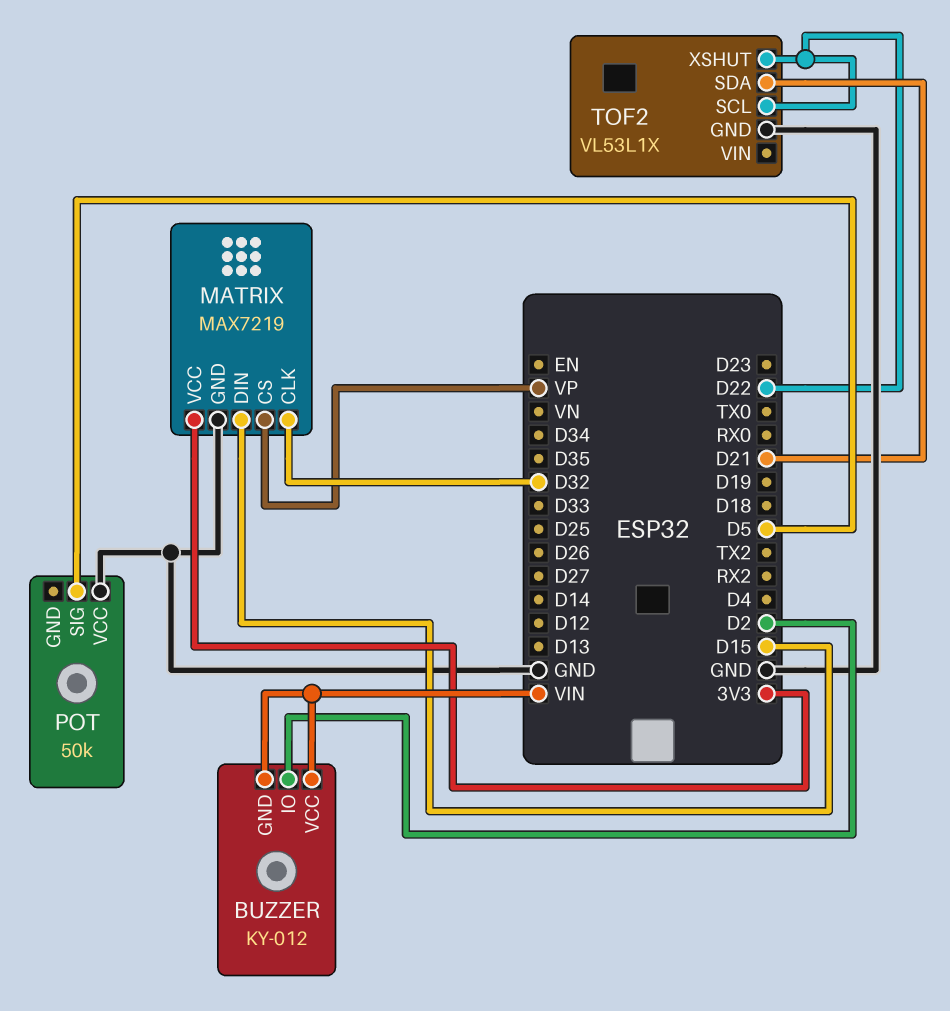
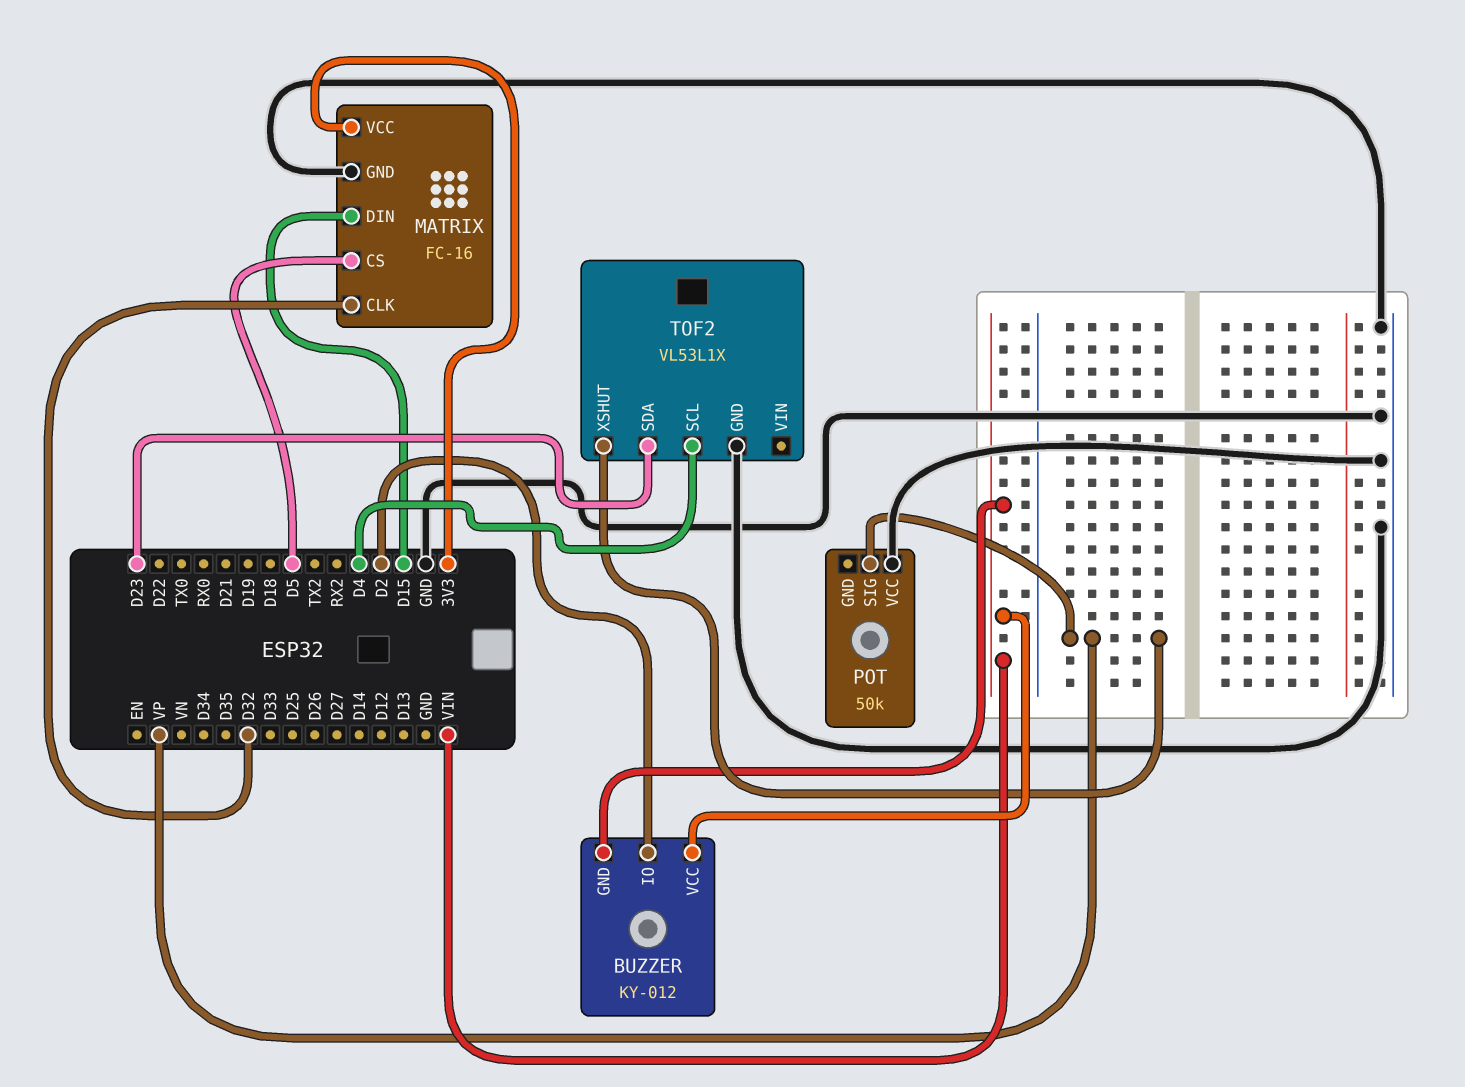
MATRIX: MAX7219 -> FC-16
MATRIX pin CS: VP -> D5
POT pin SIG: D5 -> VP
TOF2 pin SCL: D22 -> D4
TOF2 pin SDA: D21 -> D23
TOF2 pin XSHUT: D22 -> VP

